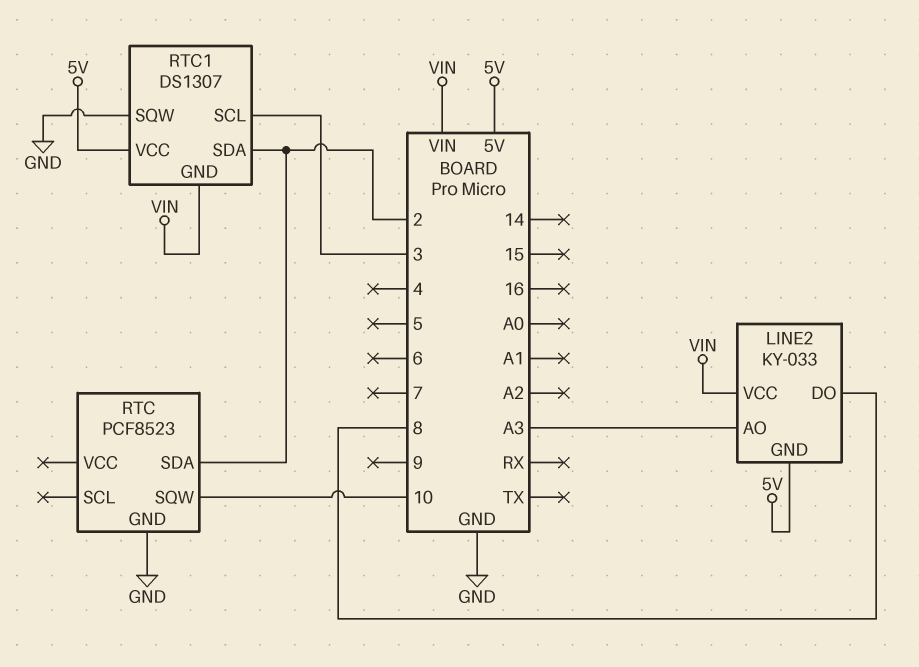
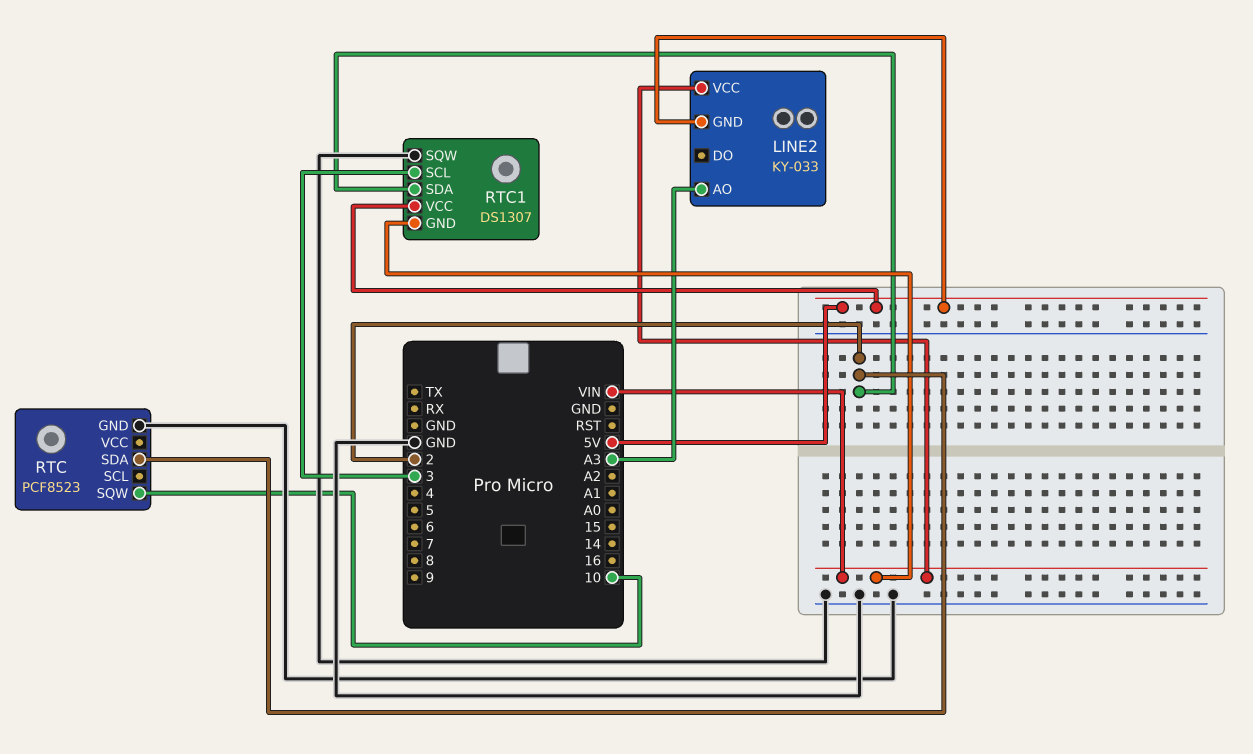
LINE2 pin DO: 8 -> none

